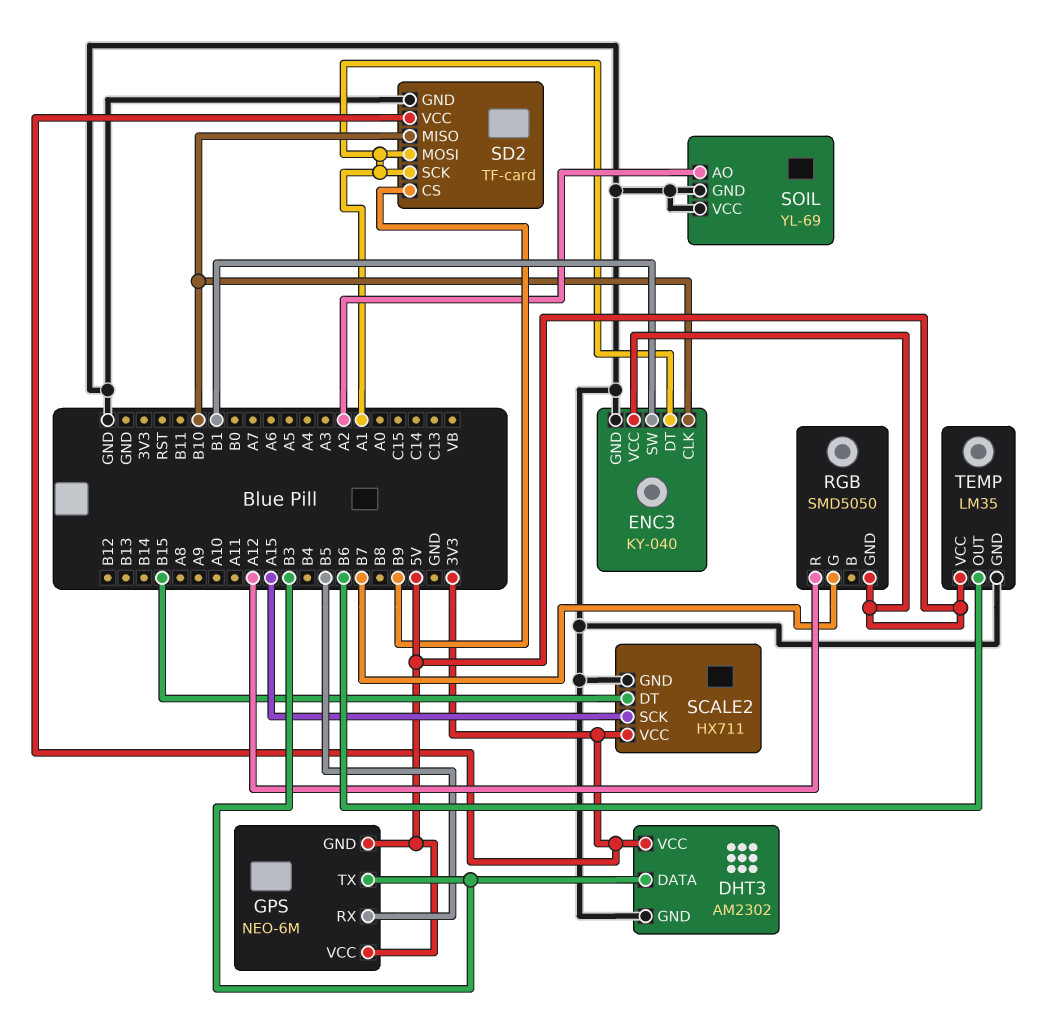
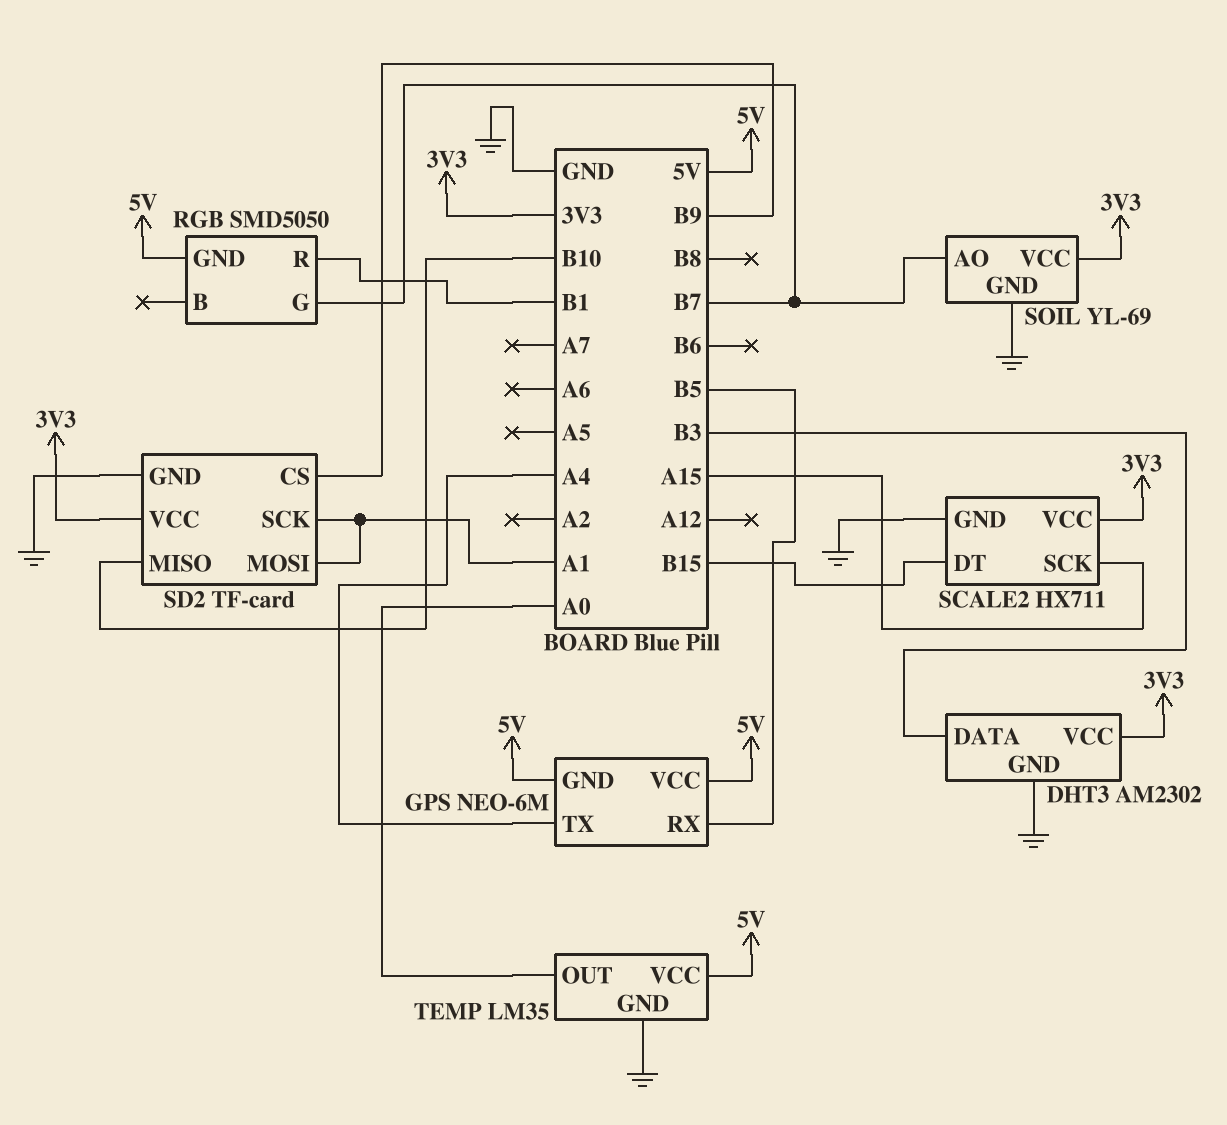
ENC3: KY-040 -> none
ENC3 pin CLK: B10 -> none
ENC3 pin DT: A1 -> none
ENC3 pin GND: GND -> none
ENC3 pin SW: B1 -> none
ENC3 pin VCC: 5V -> none
GPS pin TX: B3 -> A4
RGB pin R: A12 -> B1
SOIL pin AO: A2 -> B7
SOIL pin VCC: GND -> 3V3
TEMP pin OUT: B6 -> A0

